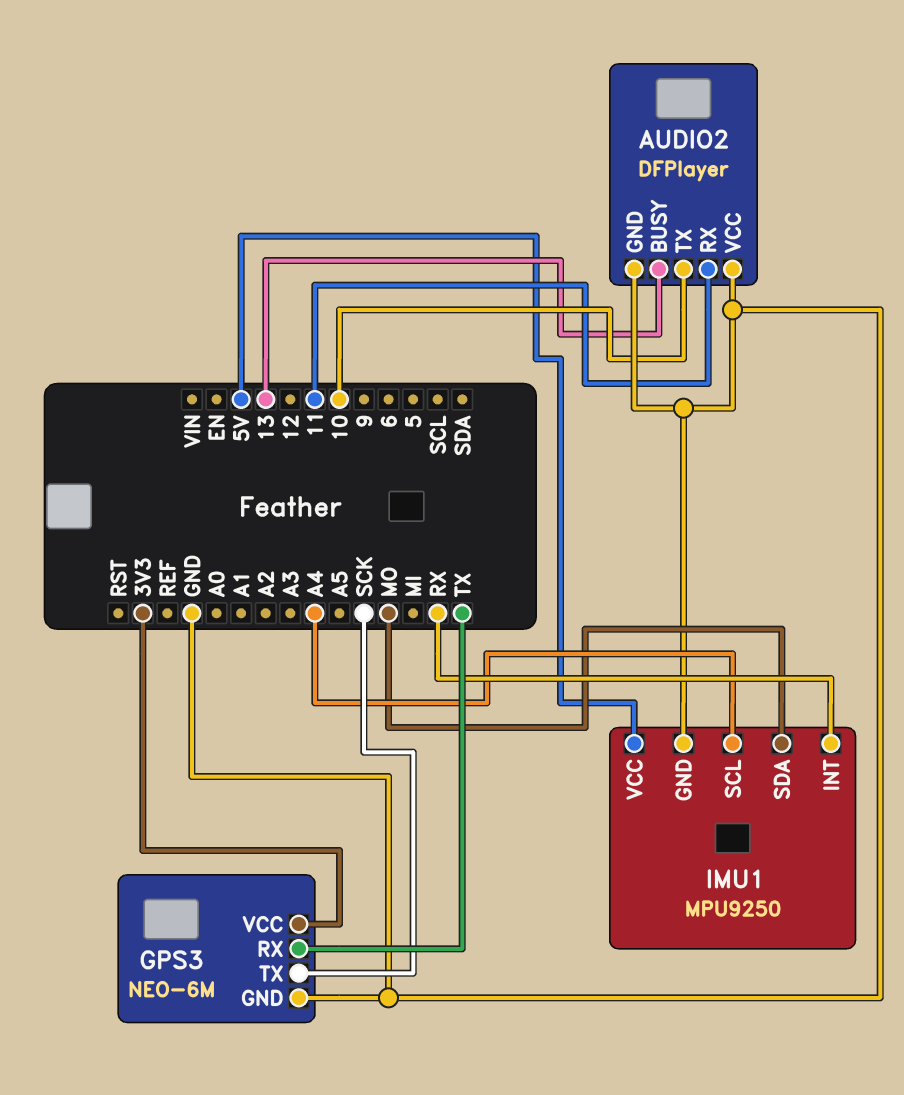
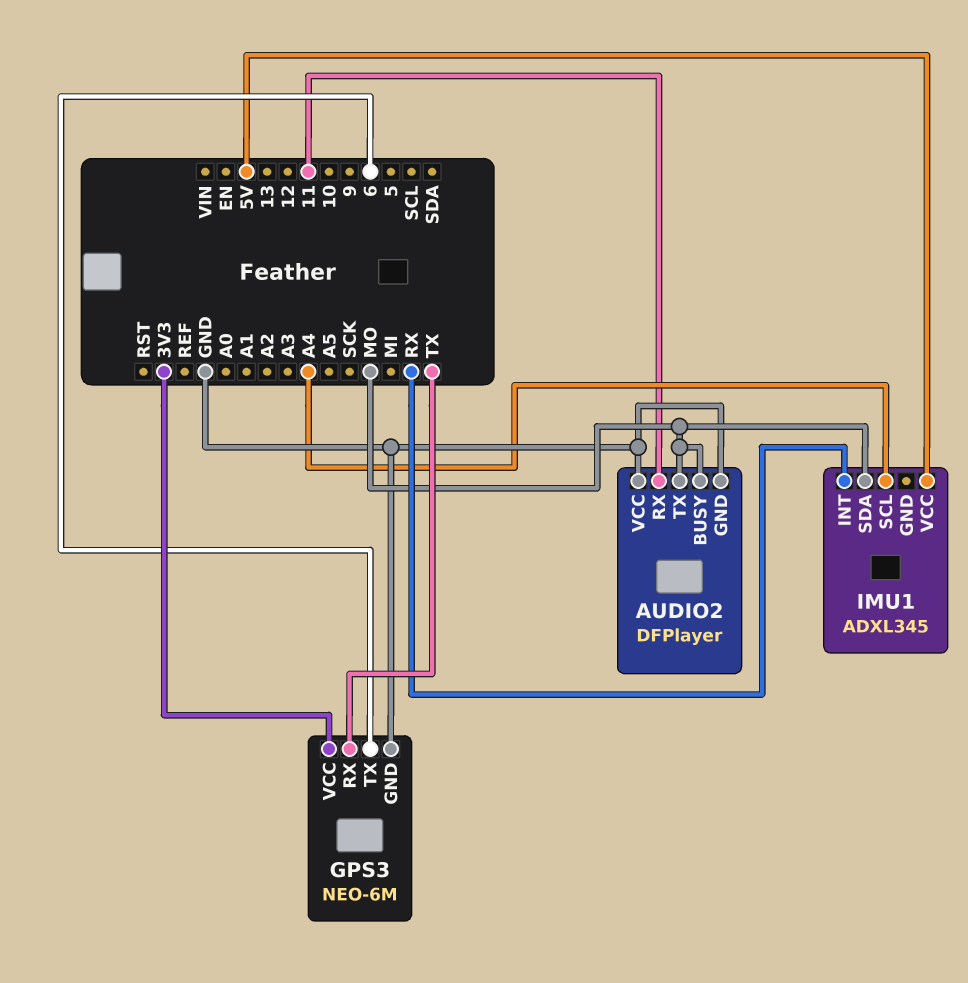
AUDIO2 pin BUSY: 13 -> MO
AUDIO2 pin TX: 10 -> MO
GPS3 pin TX: SCK -> 6
IMU1: MPU9250 -> ADXL345
IMU1 pin GND: GND -> none

